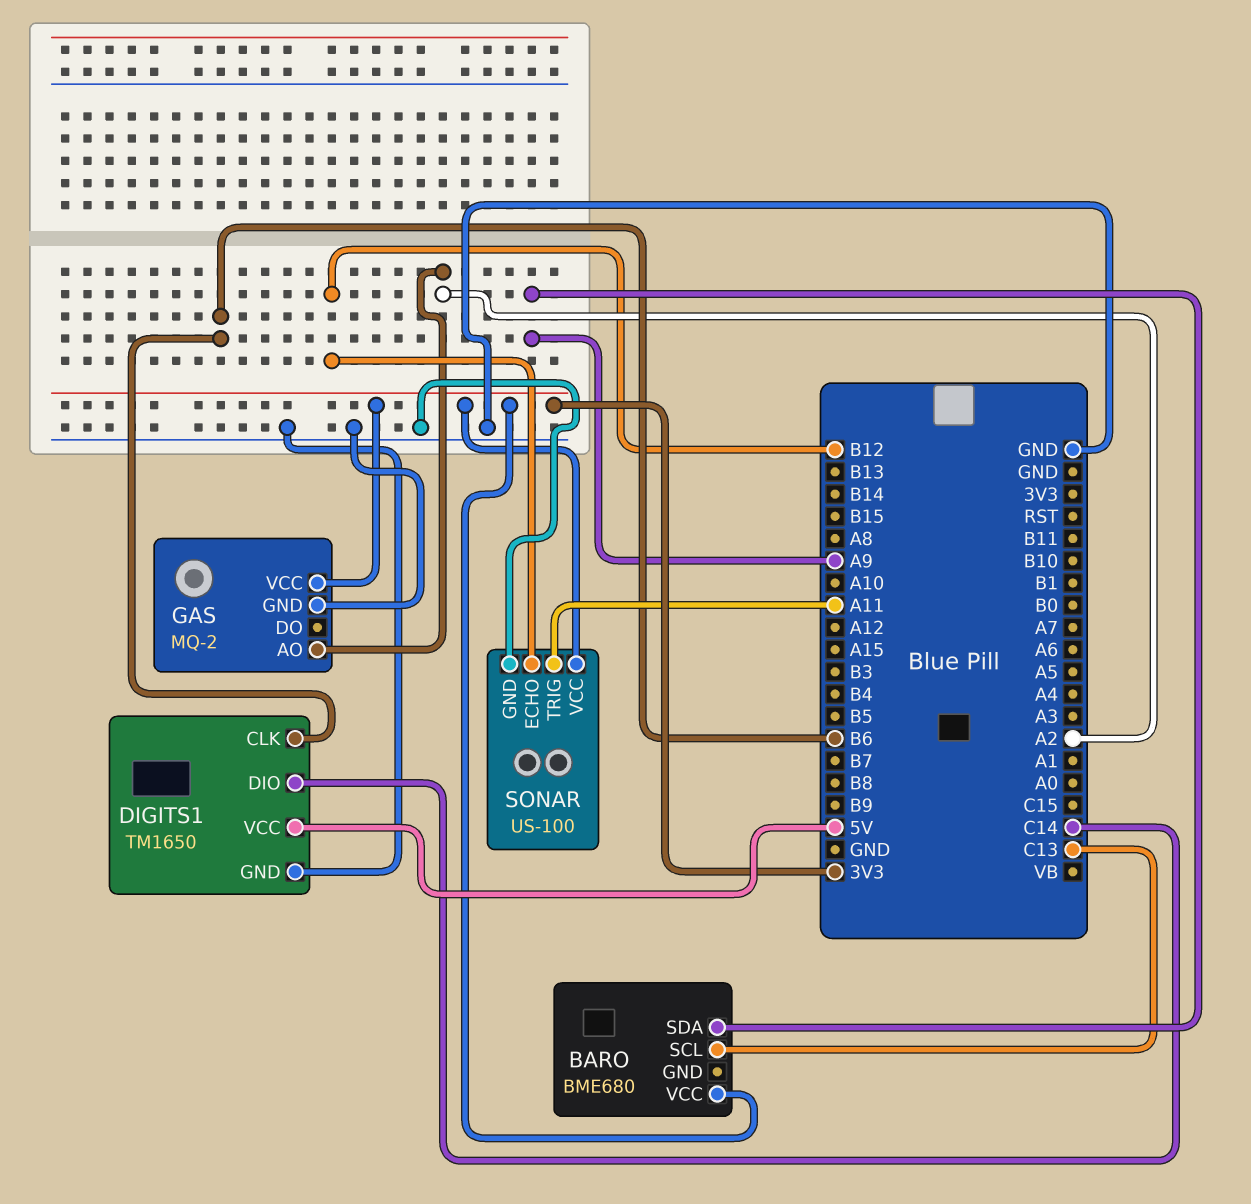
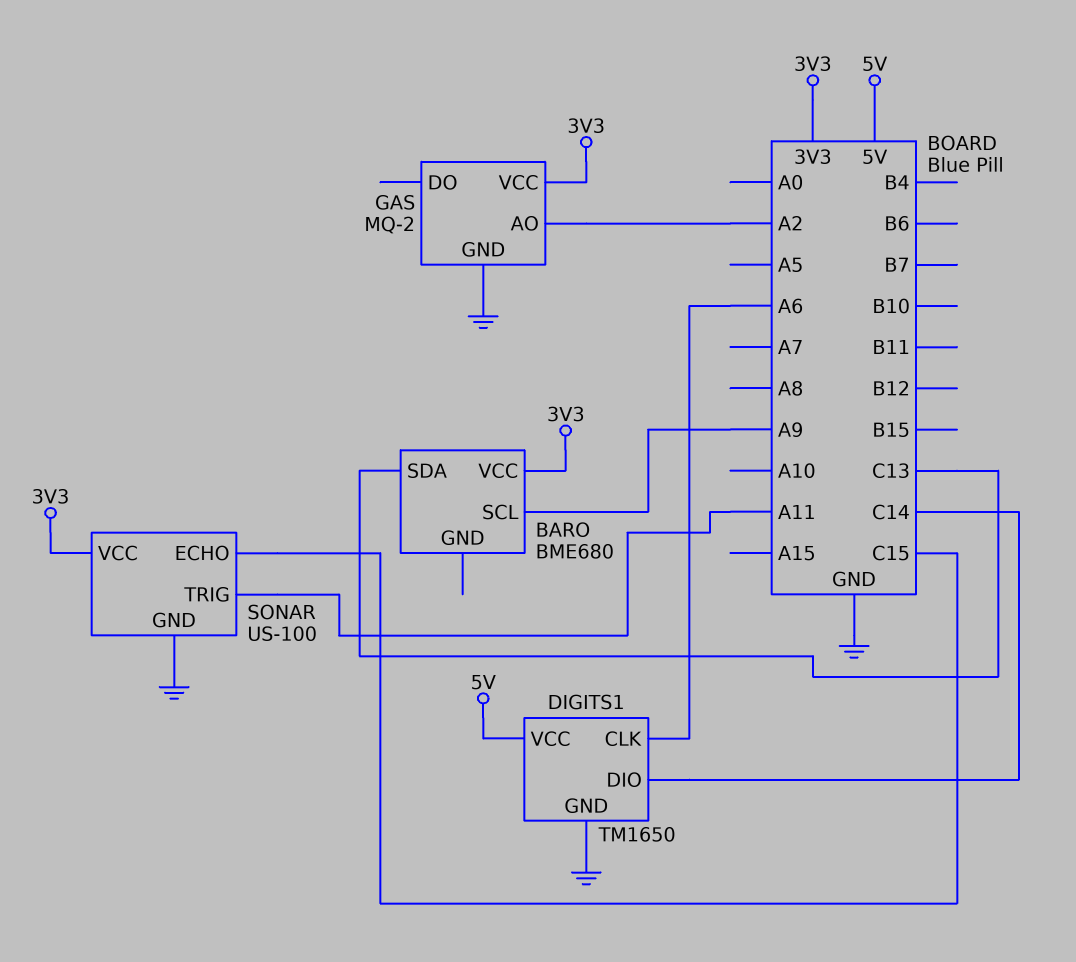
BARO pin SCL: C13 -> A9
BARO pin SDA: A9 -> C13
DIGITS1 pin CLK: B6 -> A6
SONAR pin ECHO: B12 -> C15

